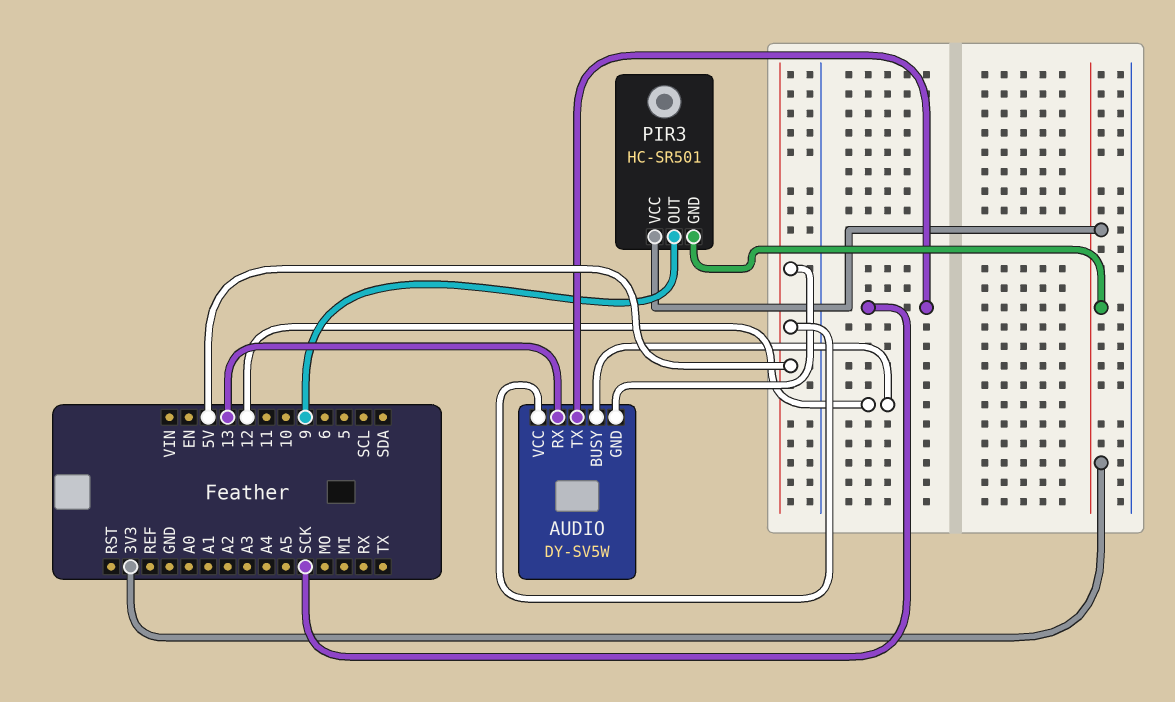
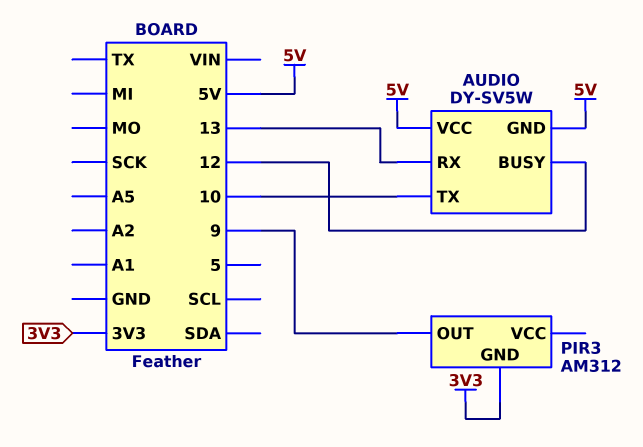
AUDIO pin TX: SCK -> 10
PIR3: HC-SR501 -> AM312
PIR3 pin VCC: 3V3 -> none

